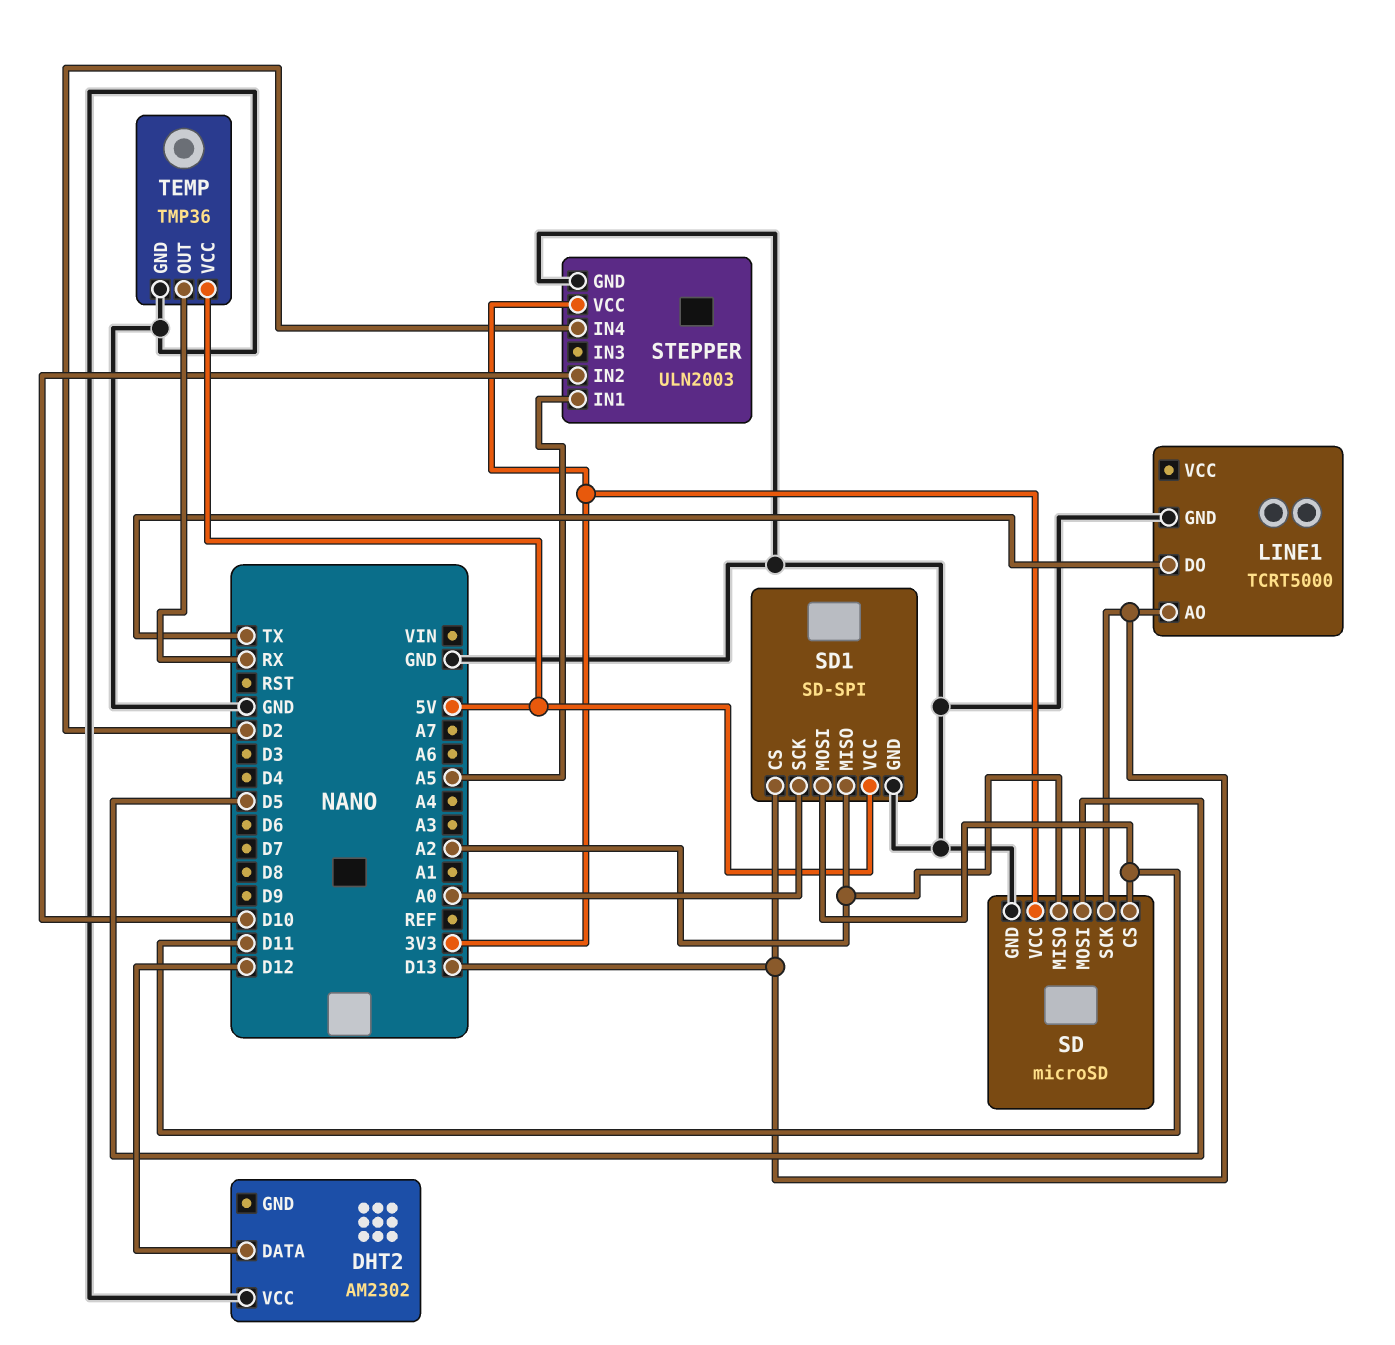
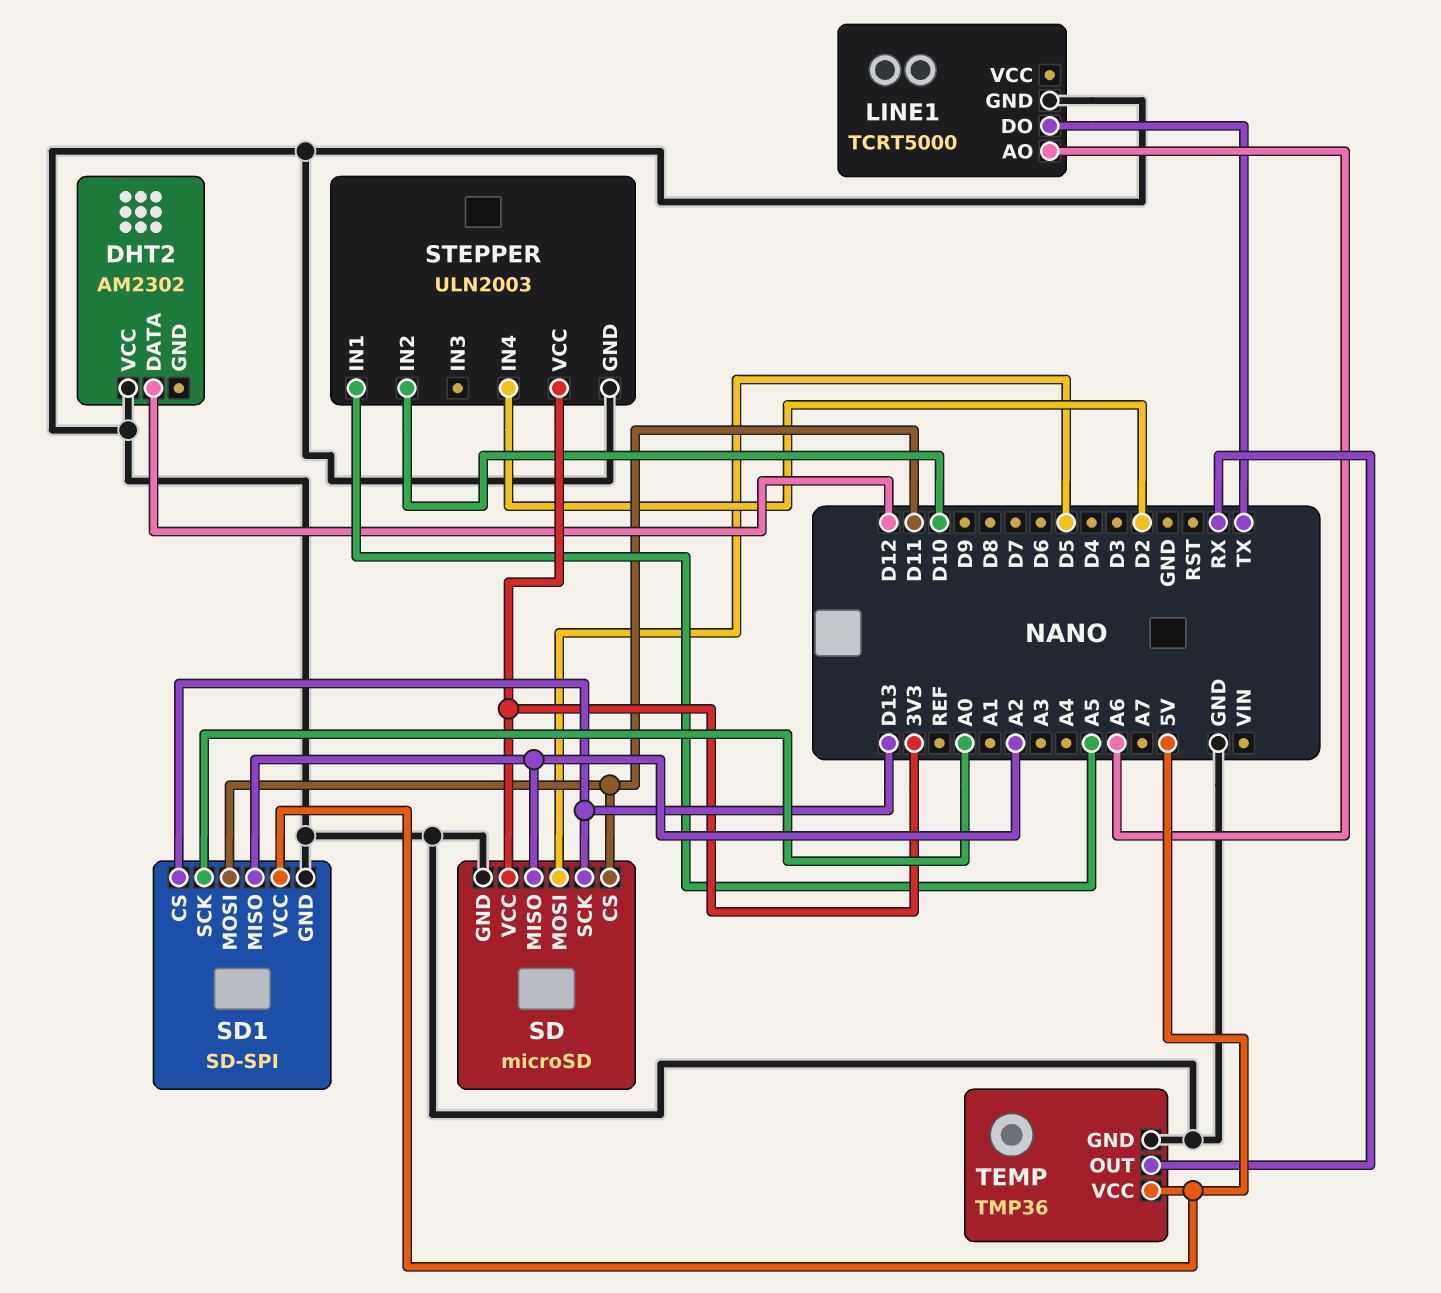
LINE1 pin AO: D13 -> A6

